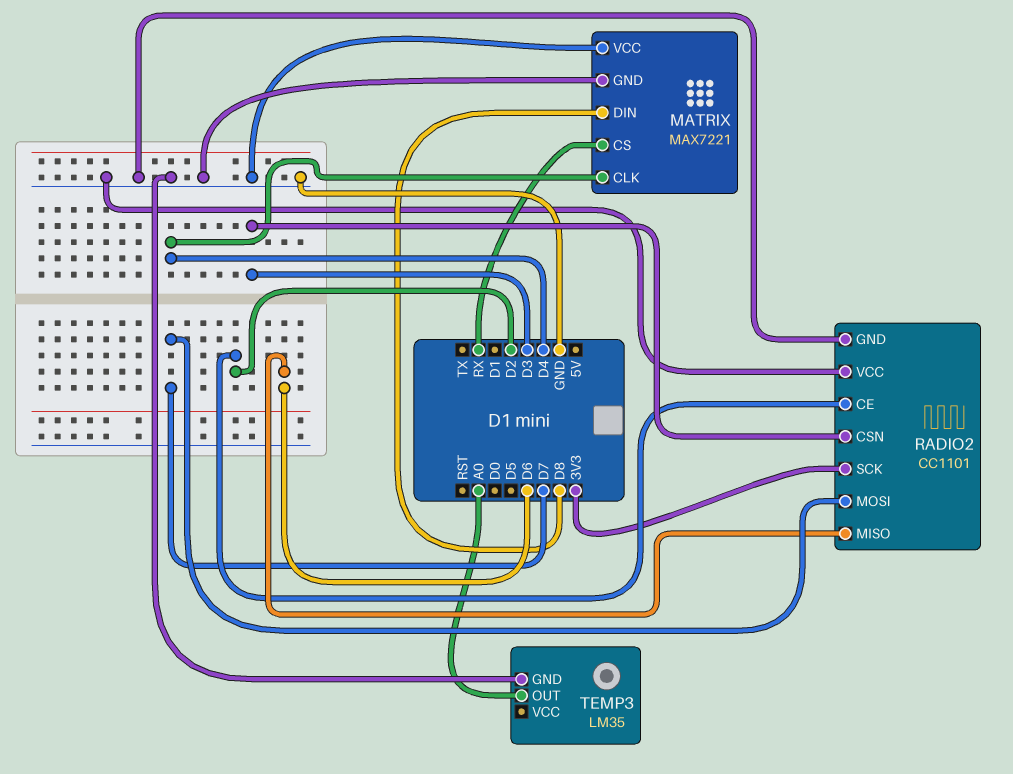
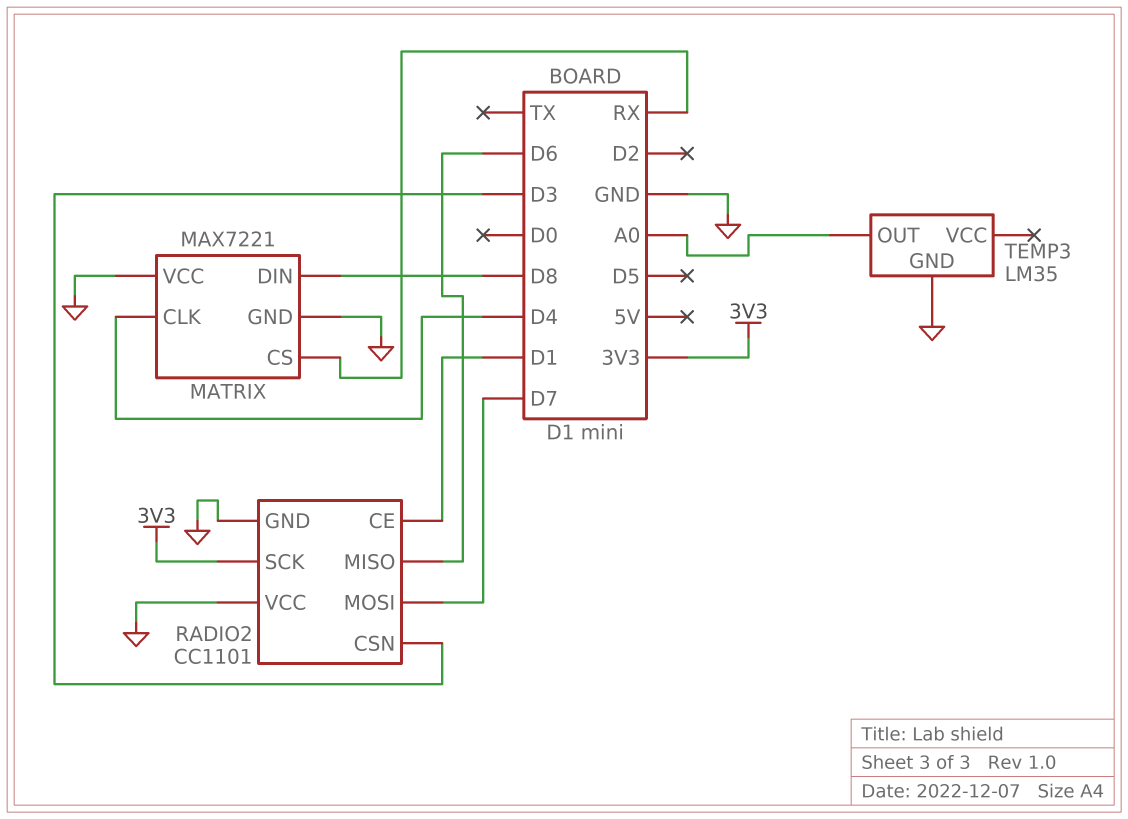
RADIO2 pin CE: D2 -> D1

